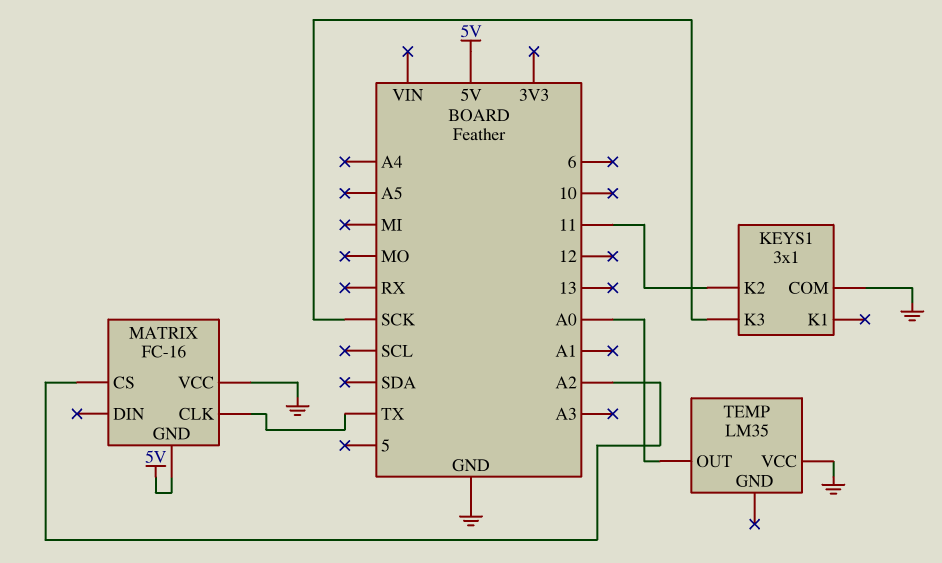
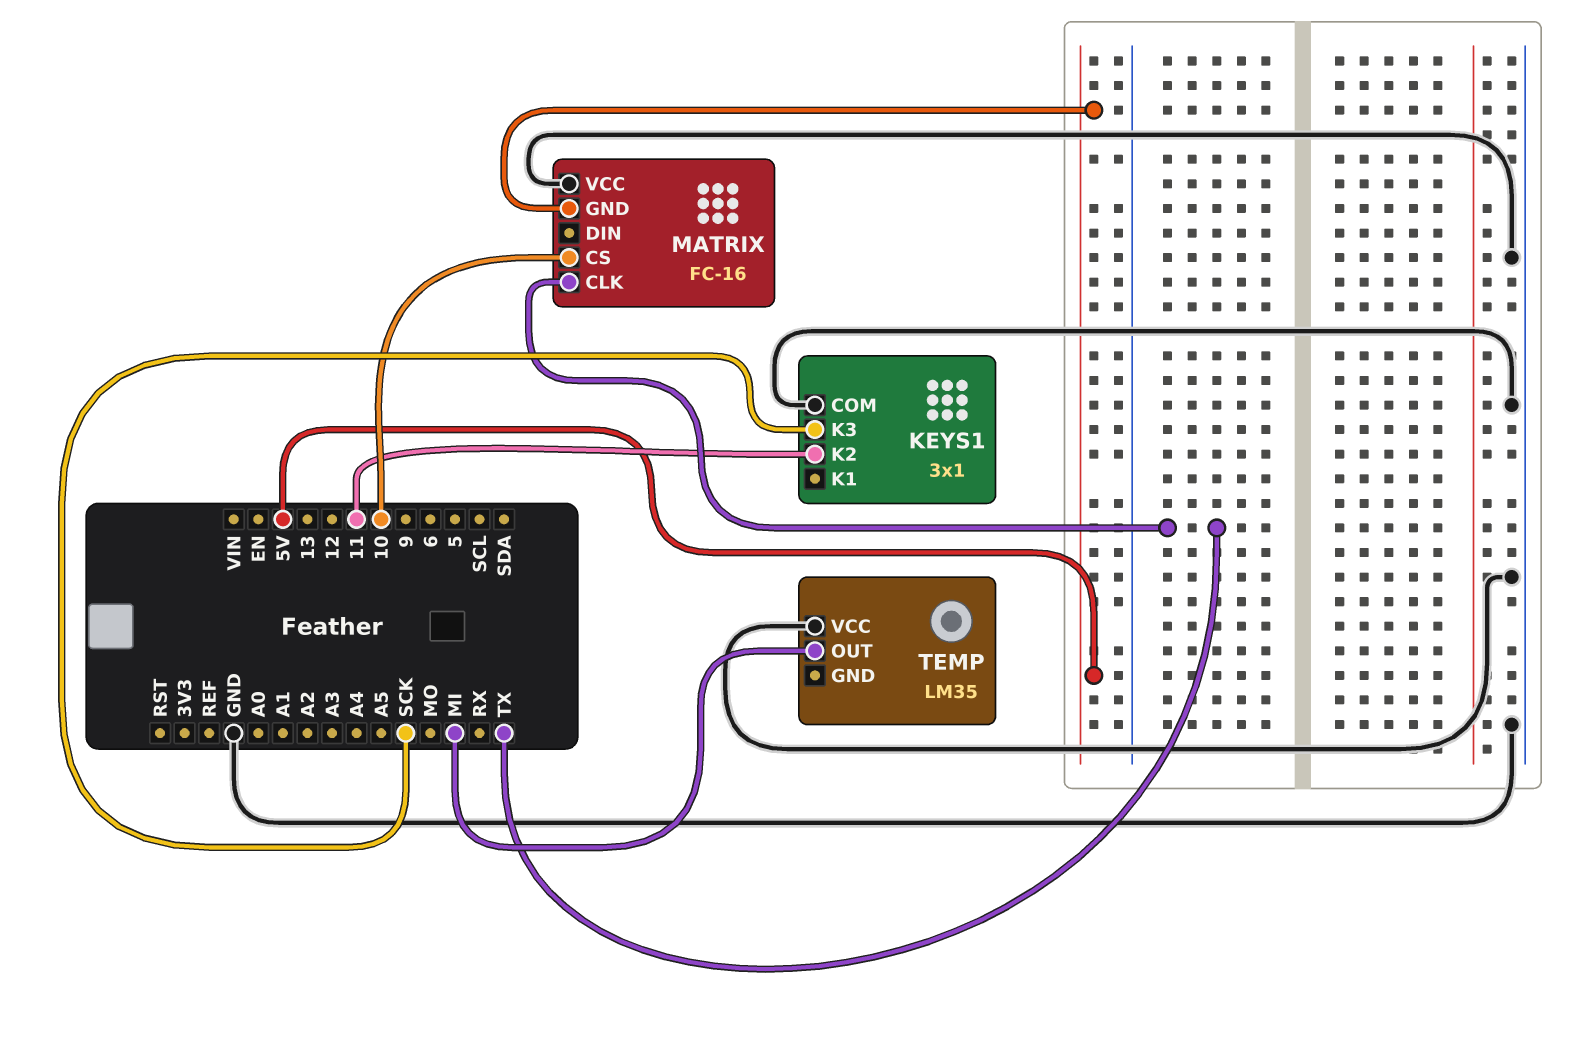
MATRIX pin CS: A2 -> 10
TEMP pin OUT: A0 -> MI

